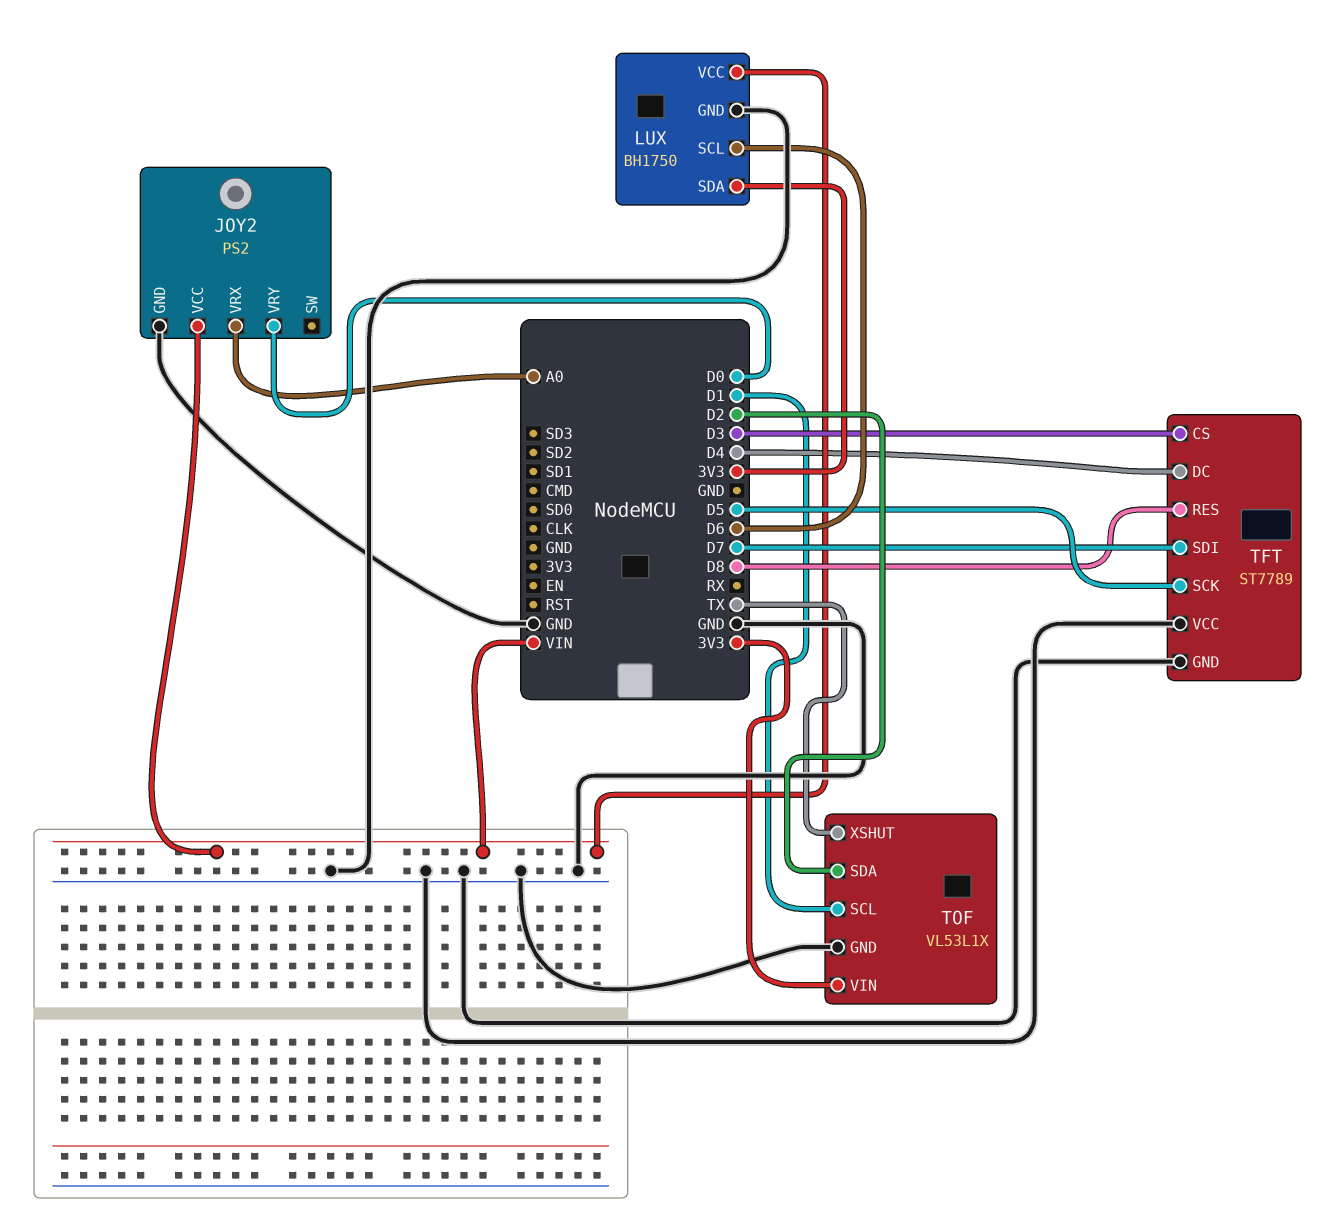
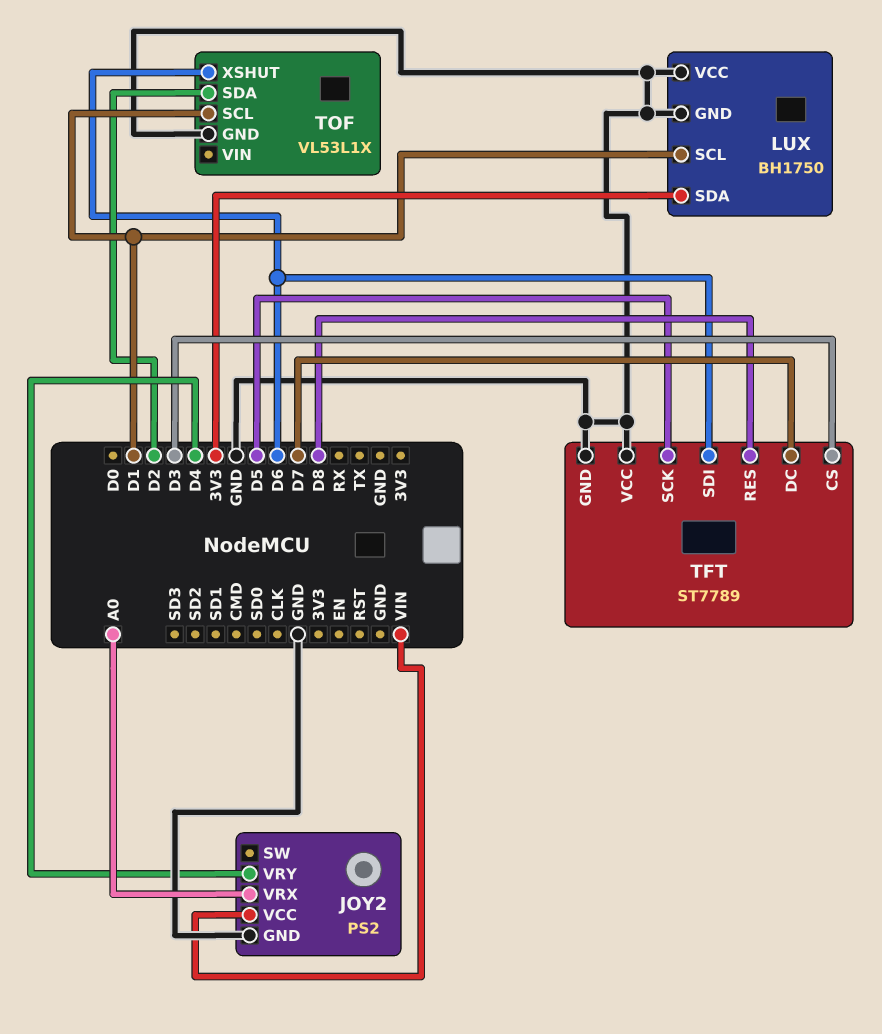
JOY2 pin VRY: D0 -> D4
LUX pin SCL: D6 -> D1
LUX pin VCC: VIN -> GND
TFT pin DC: D4 -> D7
TFT pin SDI: D7 -> D6
TOF pin VIN: 3V3 -> none
TOF pin XSHUT: TX -> D6

